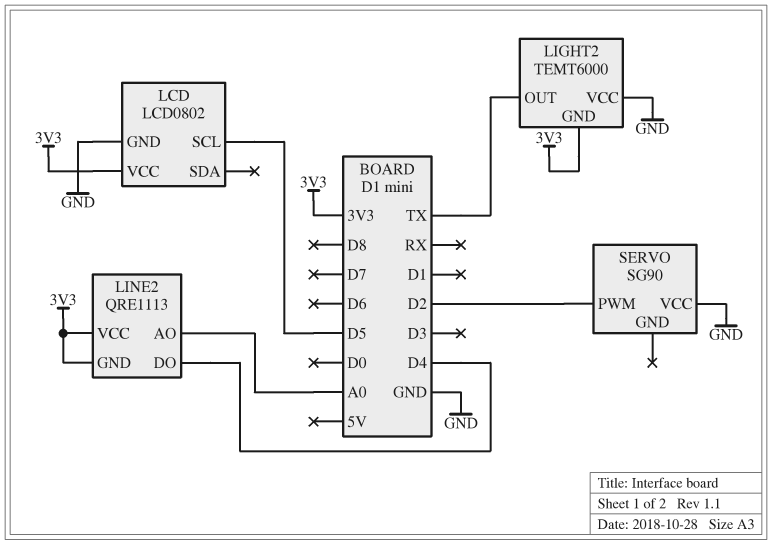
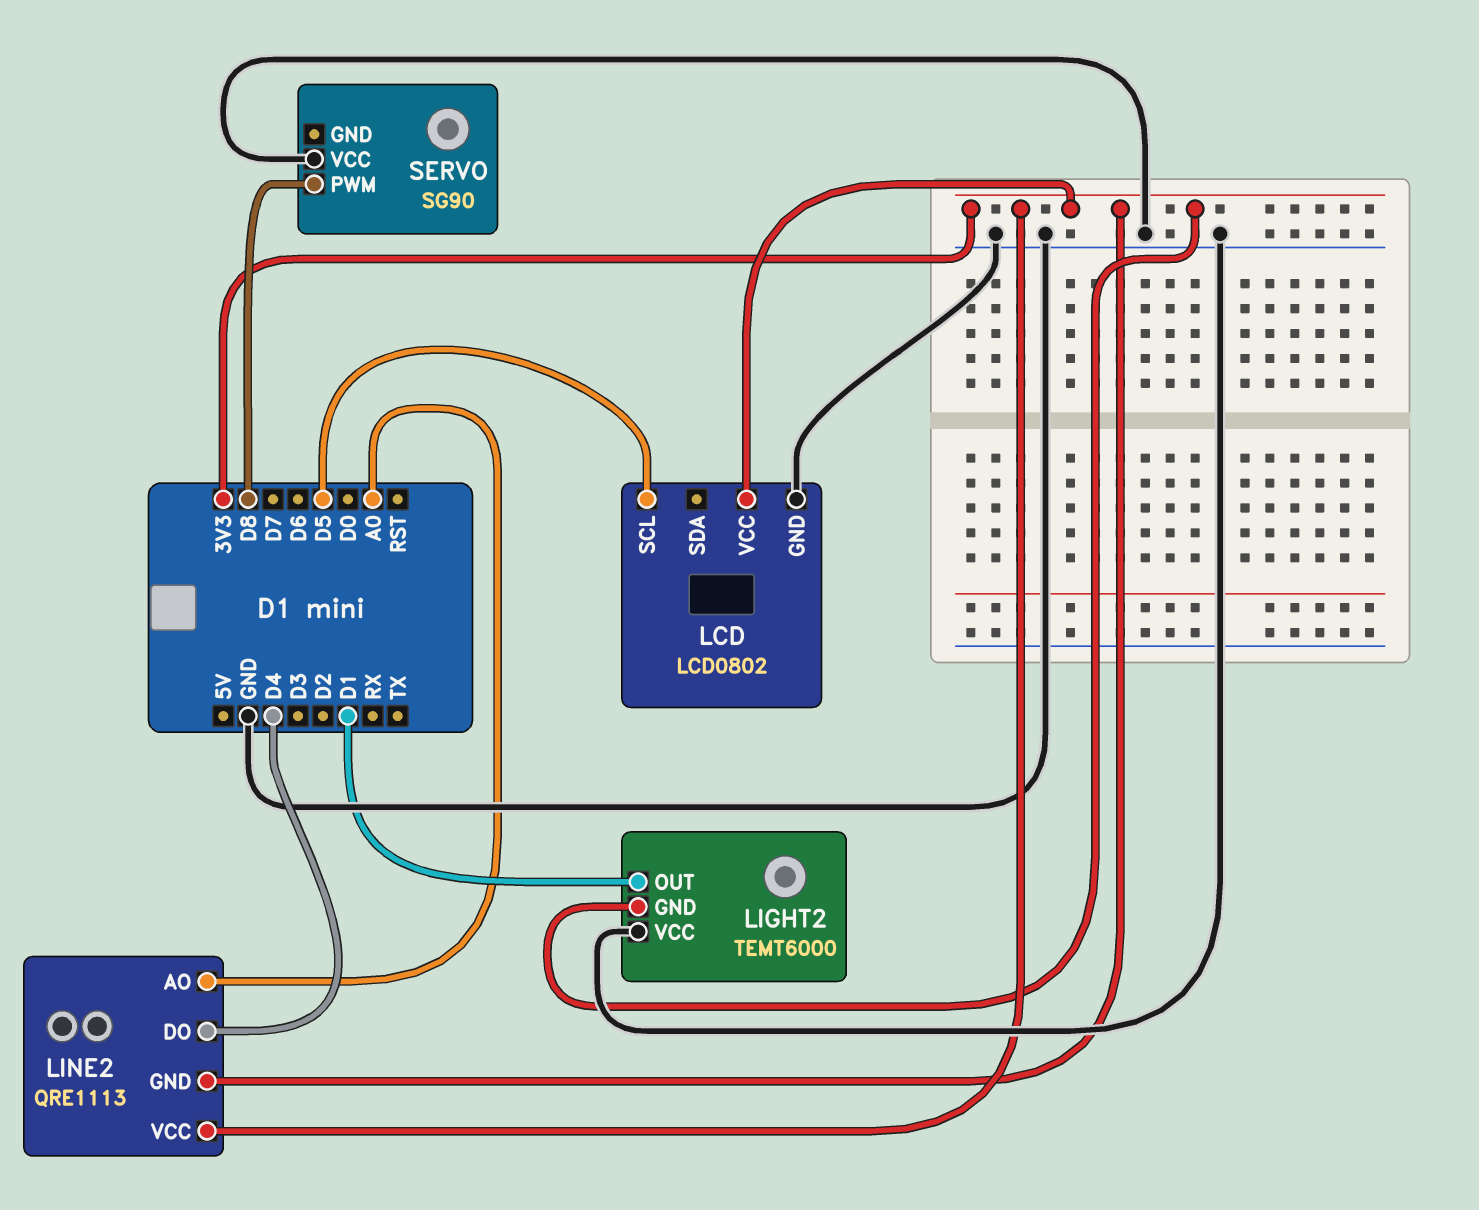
LIGHT2 pin OUT: TX -> D1
SERVO pin PWM: D2 -> D8

